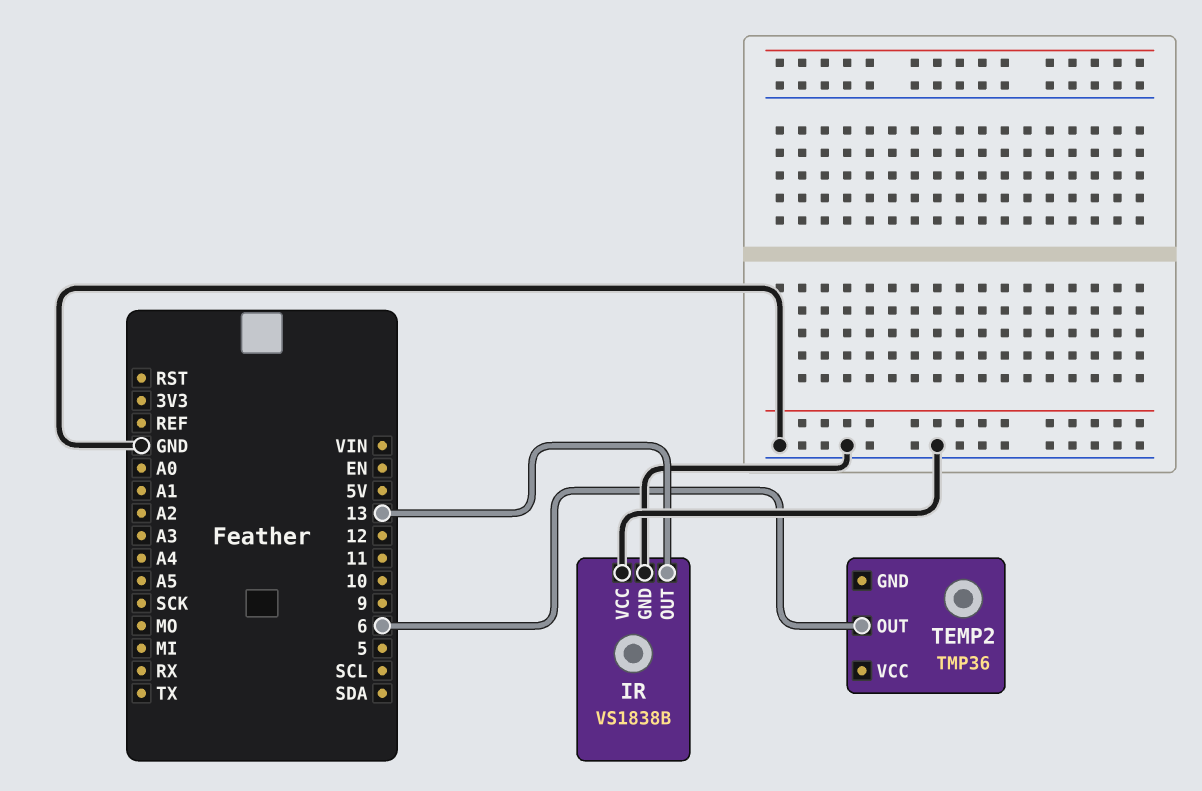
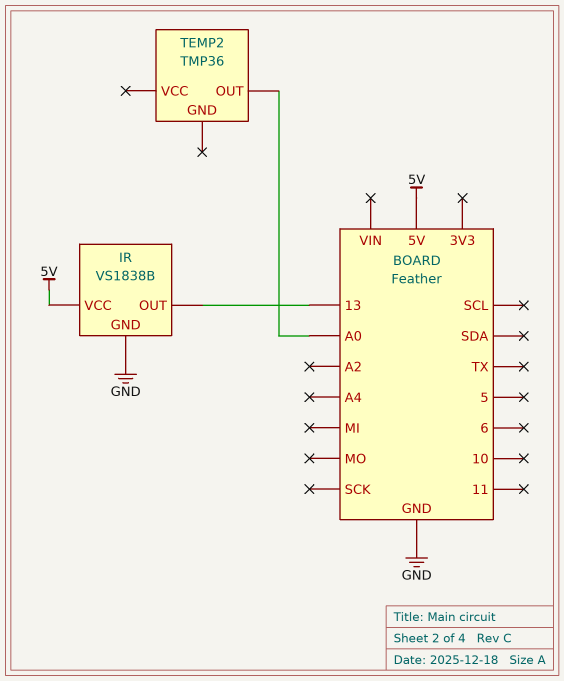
IR pin VCC: GND -> 5V
TEMP2 pin OUT: 6 -> A0

